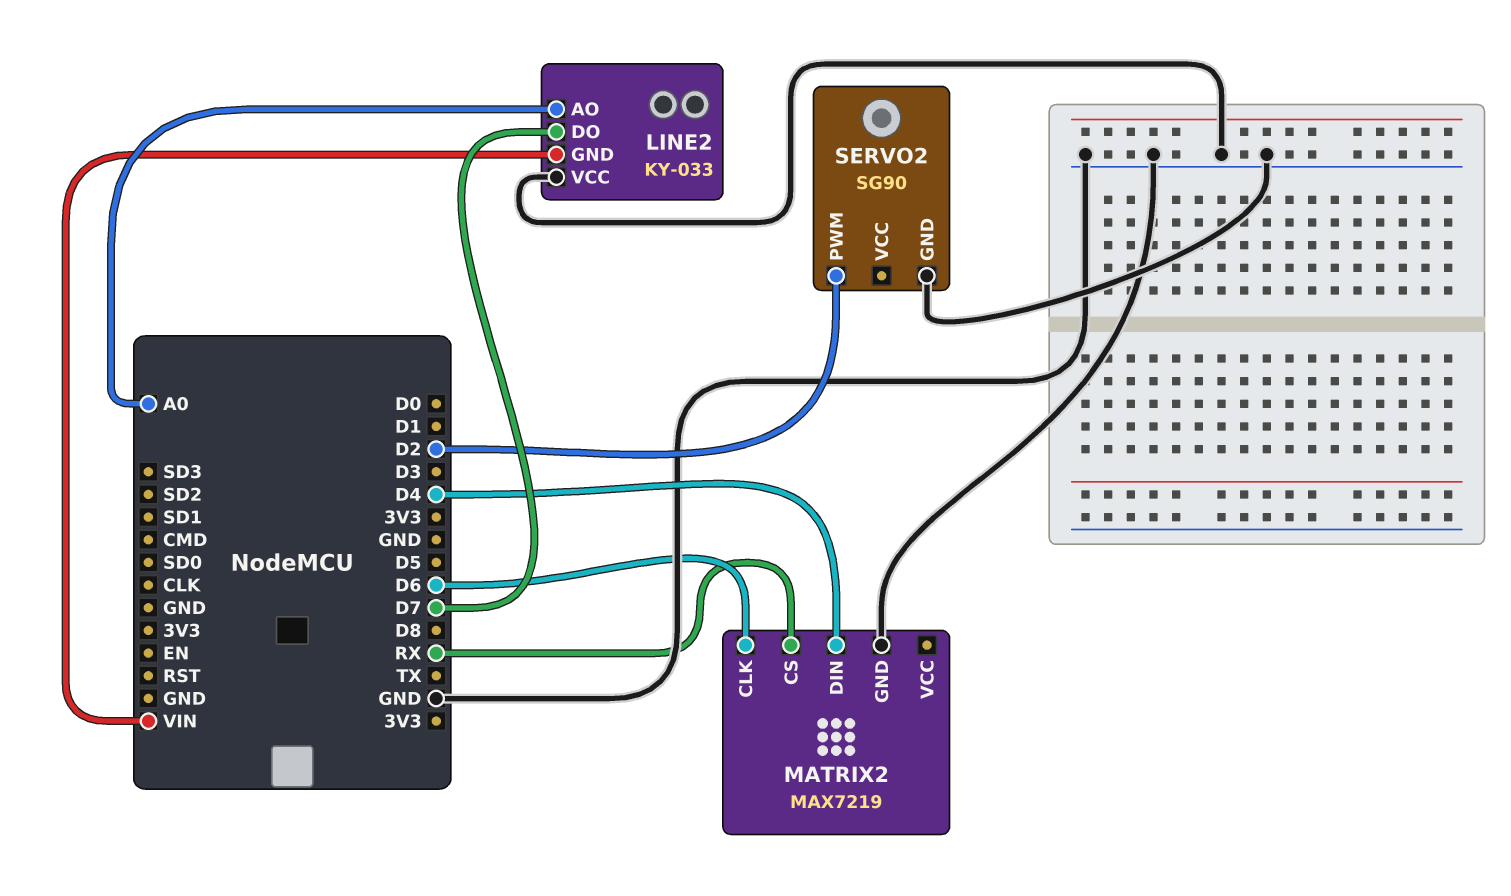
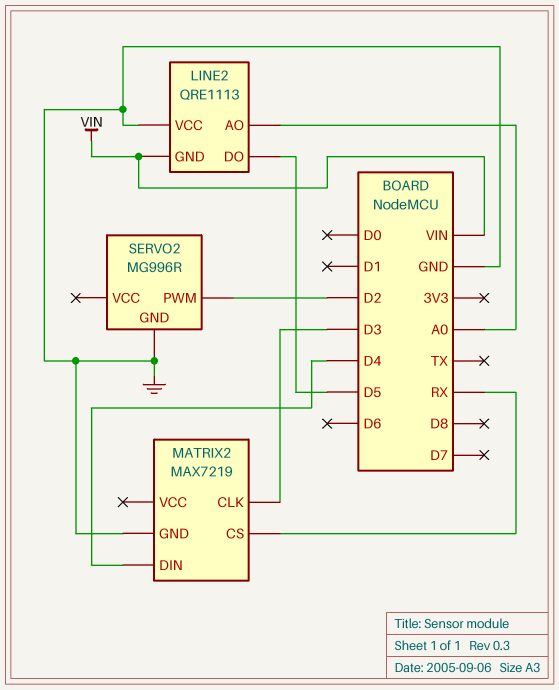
LINE2: KY-033 -> QRE1113
LINE2 pin DO: D7 -> D5
MATRIX2 pin CLK: D6 -> D3
SERVO2: SG90 -> MG996R

